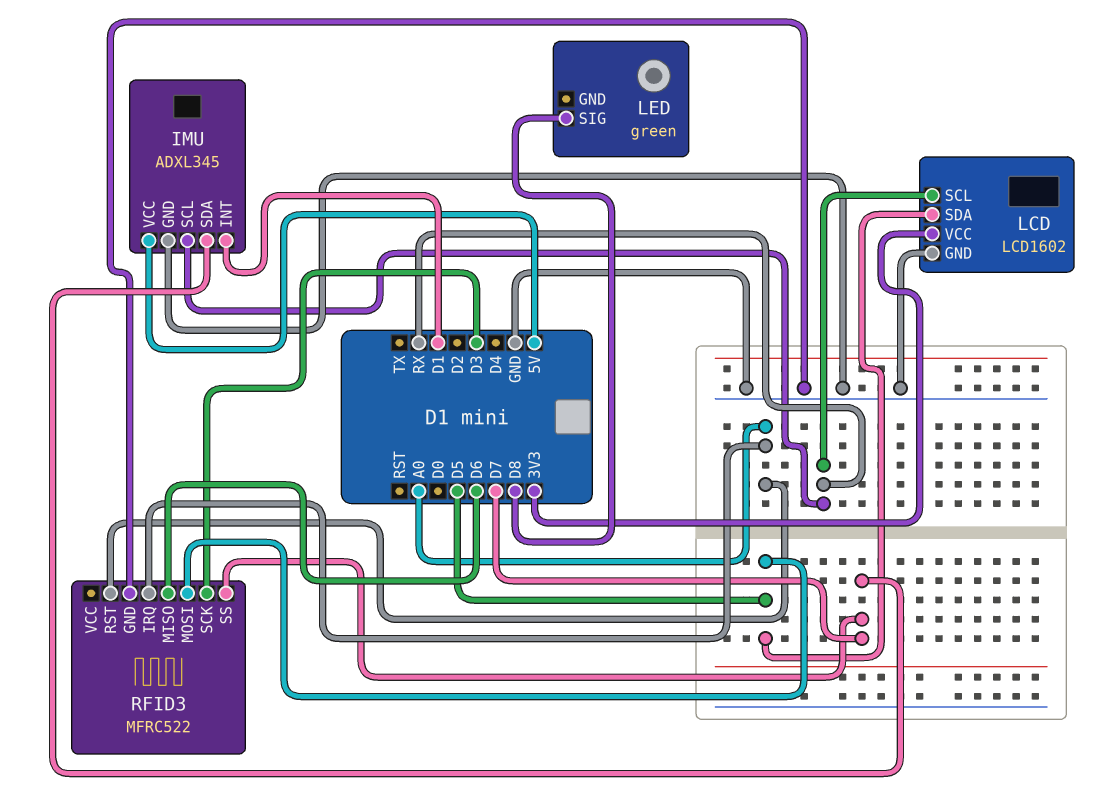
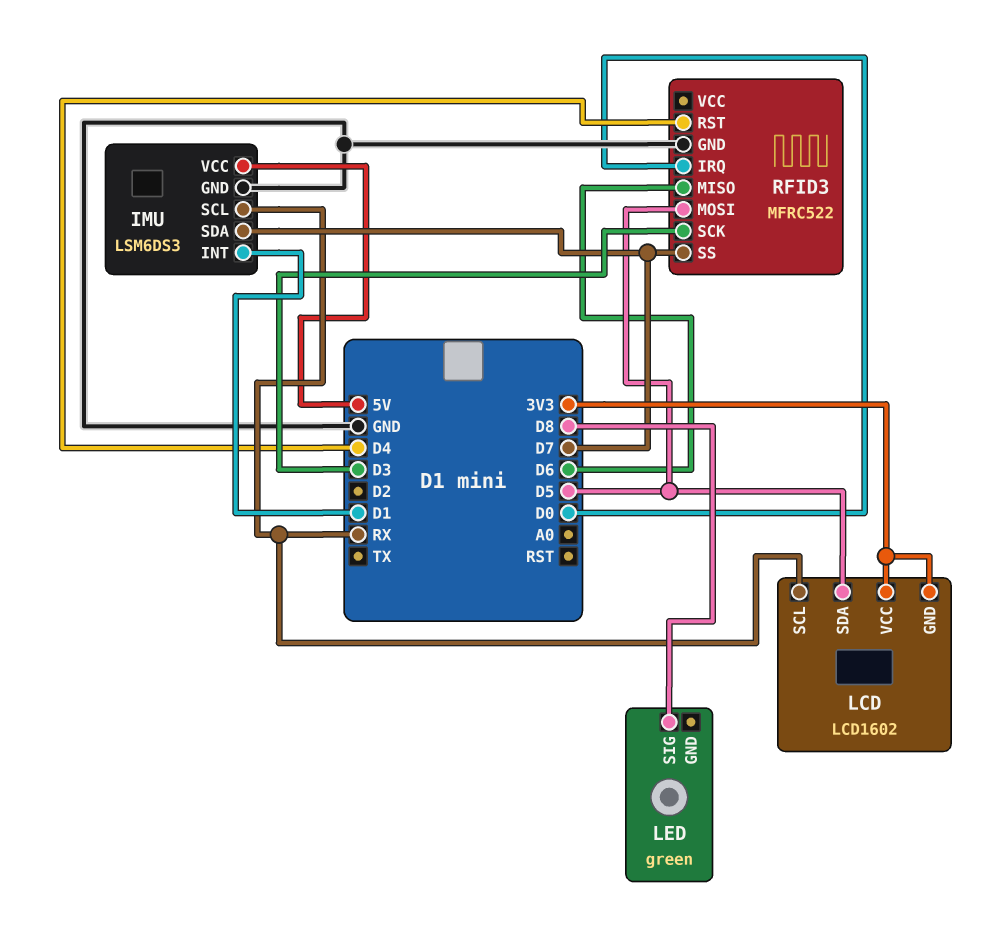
IMU: ADXL345 -> LSM6DS3
LCD pin GND: GND -> 3V3
RFID3 pin IRQ: A0 -> D0
RFID3 pin RST: A0 -> D4

